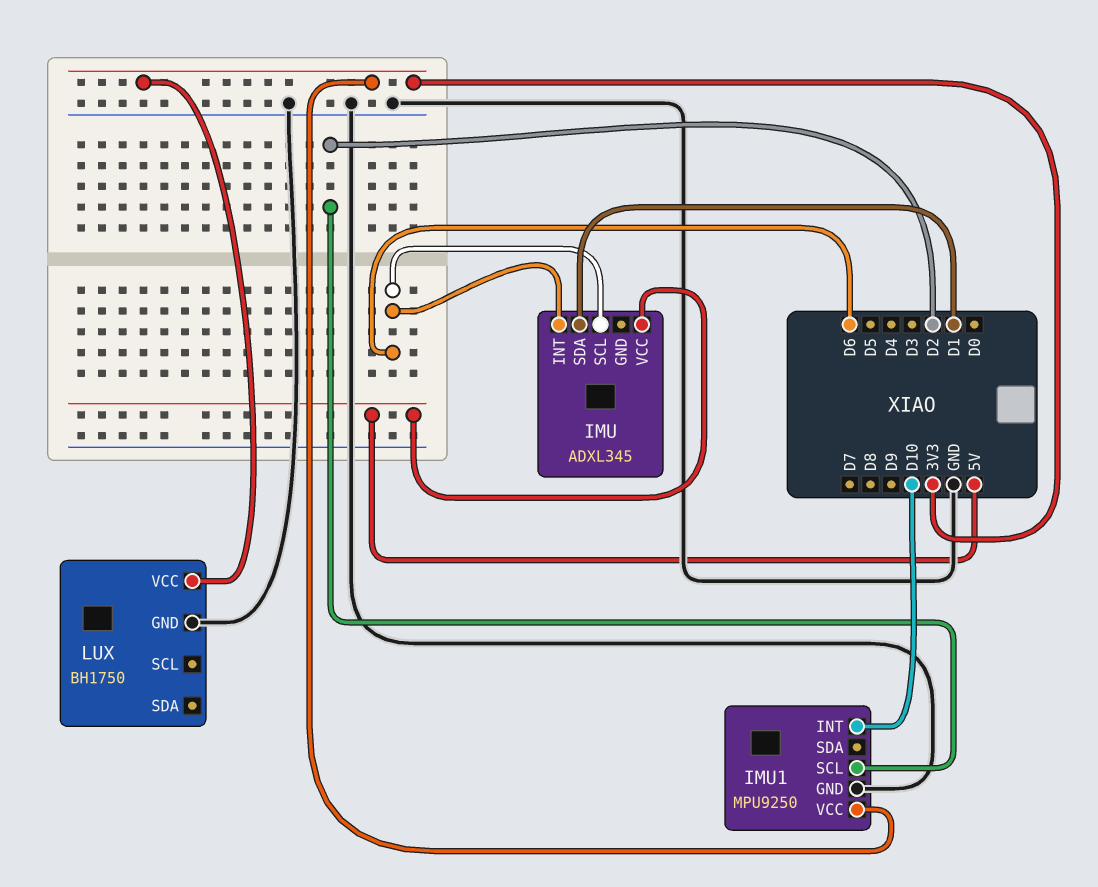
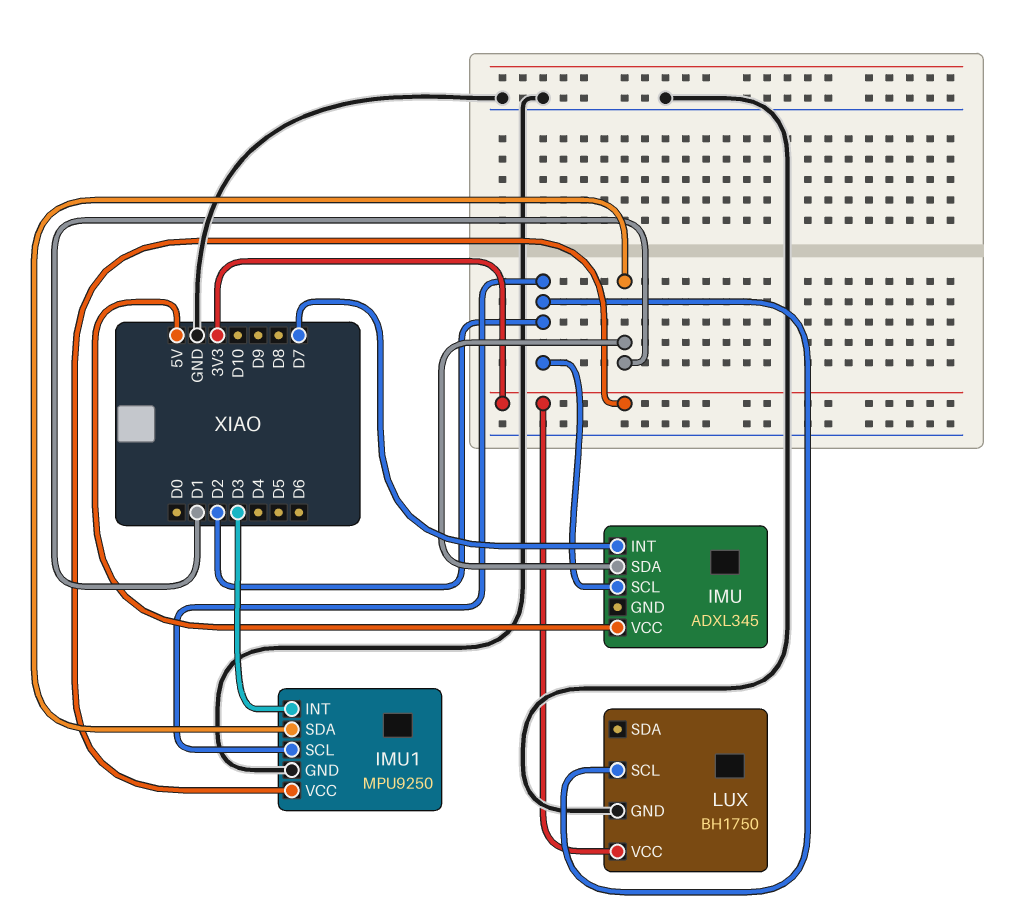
IMU pin INT: D6 -> D7
IMU pin SCL: D6 -> D2
IMU1 pin INT: D10 -> D3
IMU1 pin SDA: none -> D1
LUX pin SCL: none -> D2

